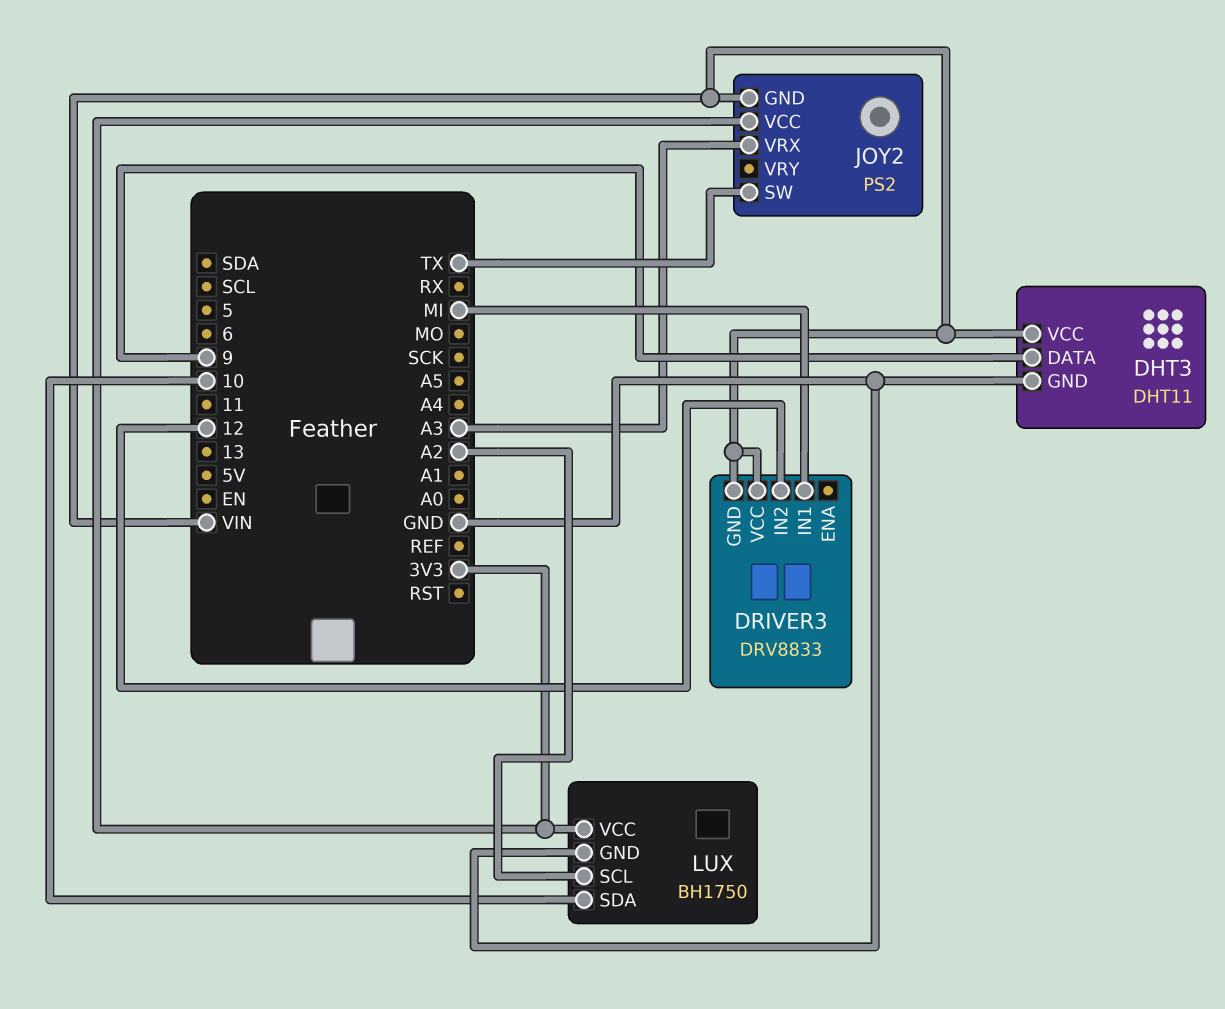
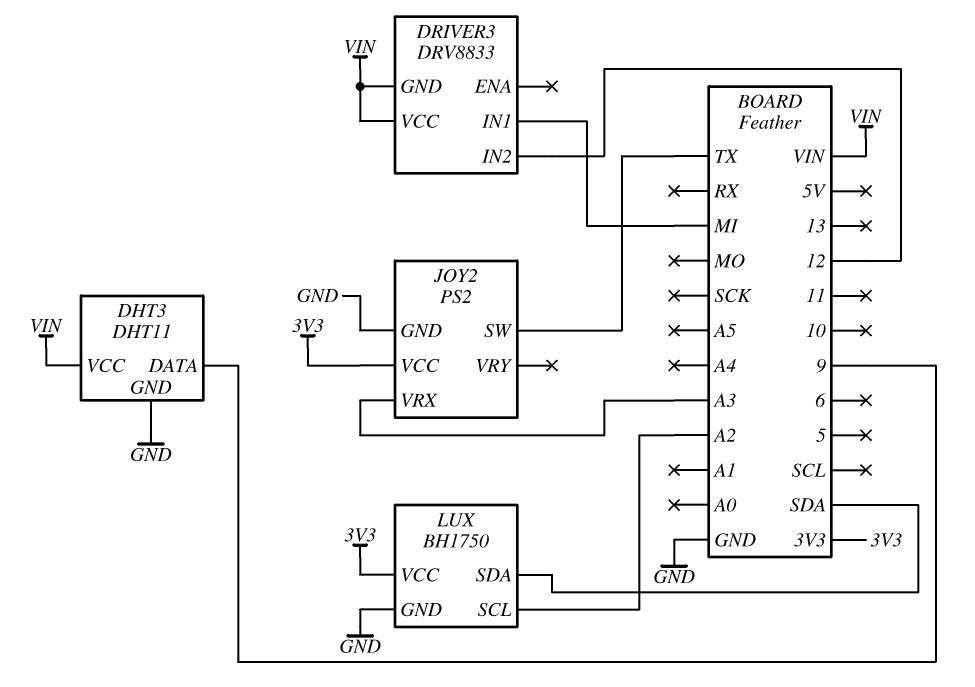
JOY2 pin GND: VIN -> GND
LUX pin SDA: 10 -> SDA

